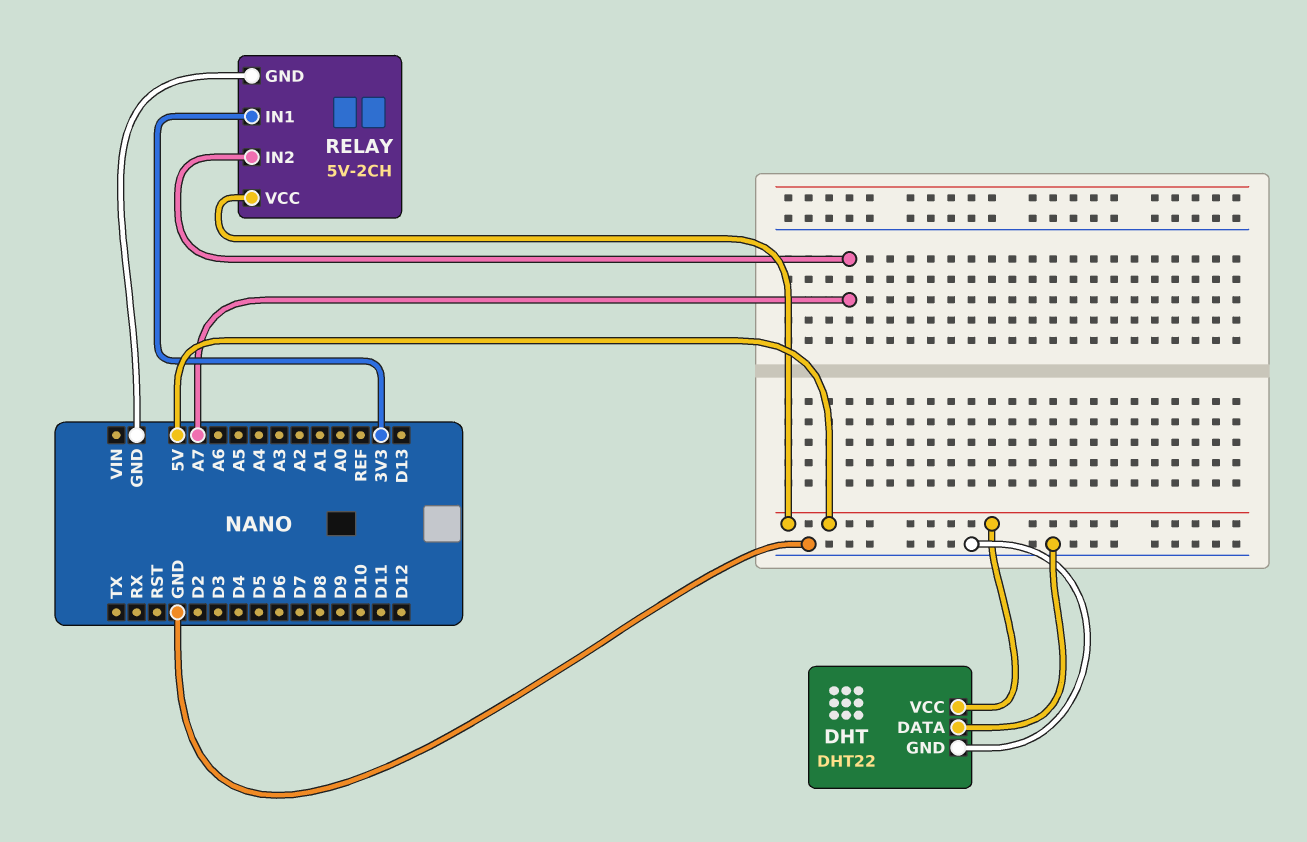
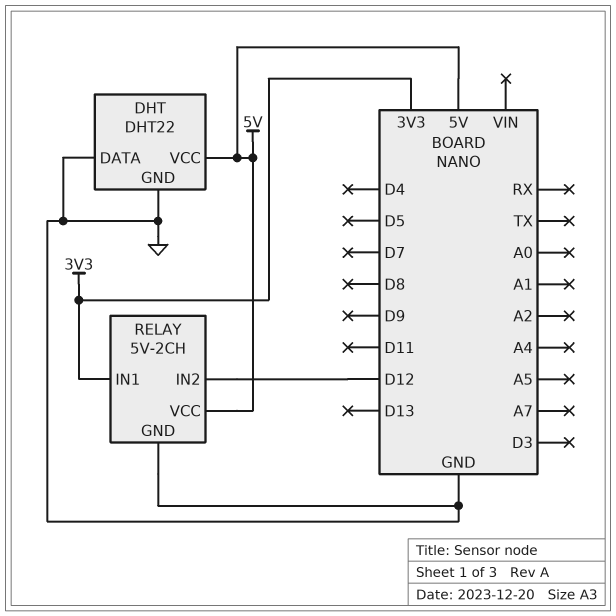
RELAY pin IN2: A7 -> D12

